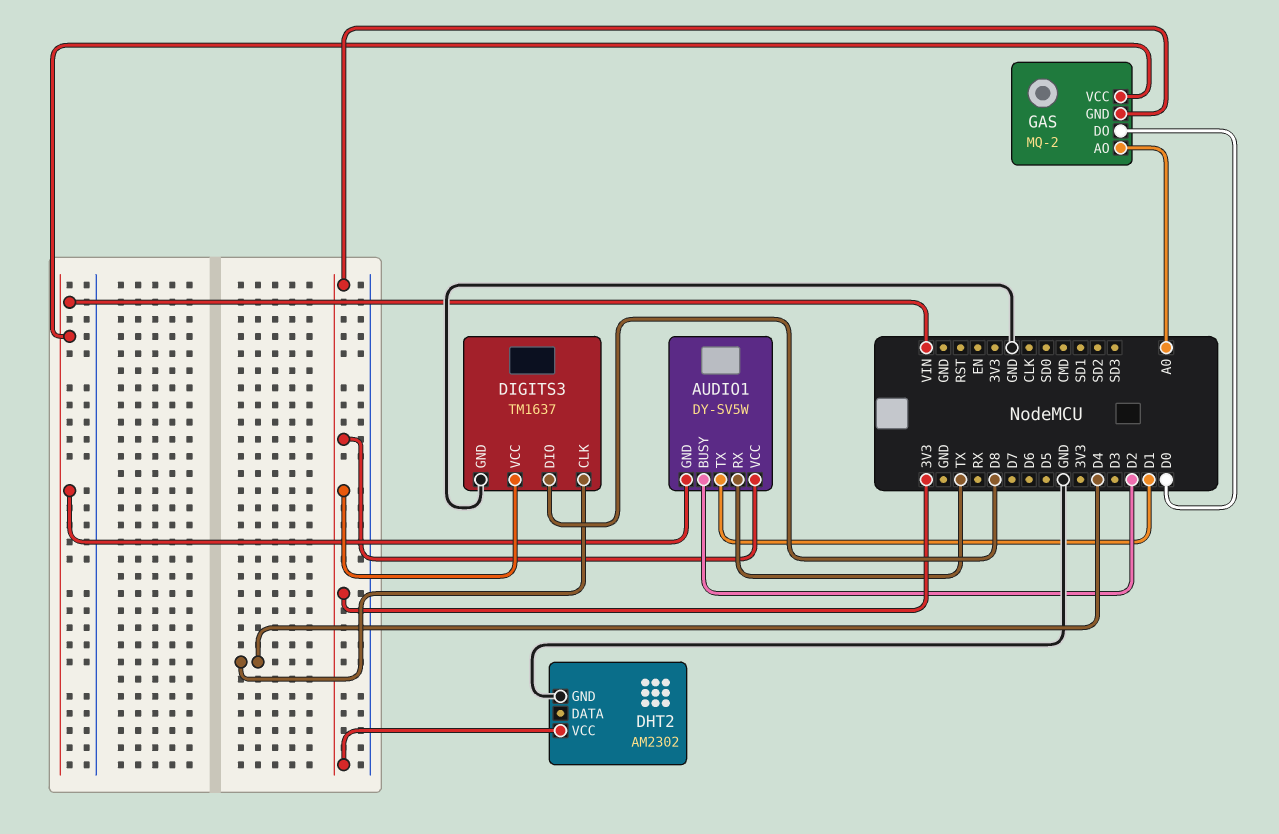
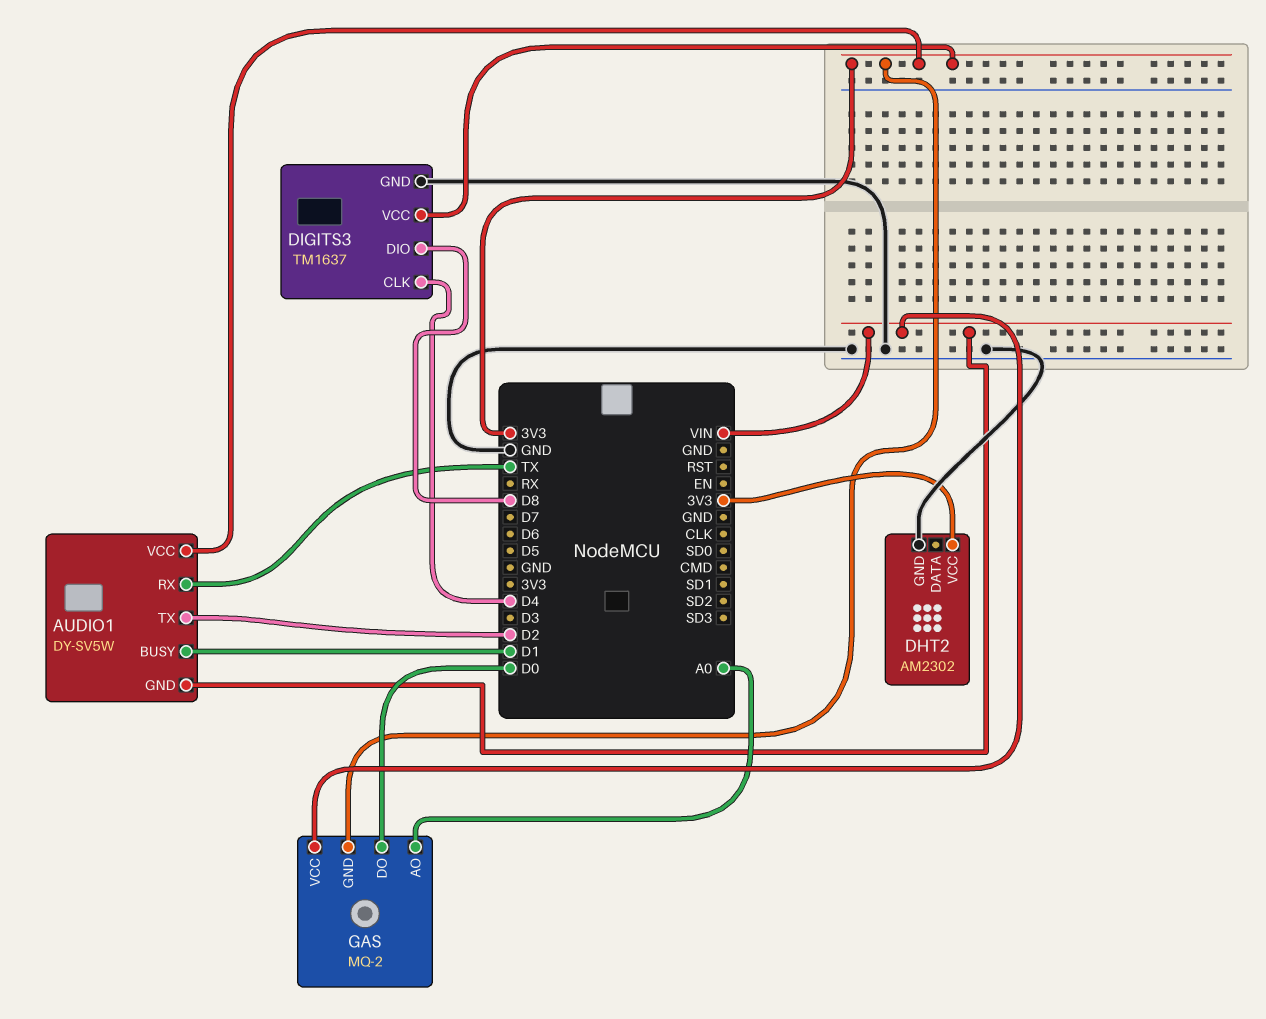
AUDIO1 pin BUSY: D2 -> D1
AUDIO1 pin TX: D1 -> D2

